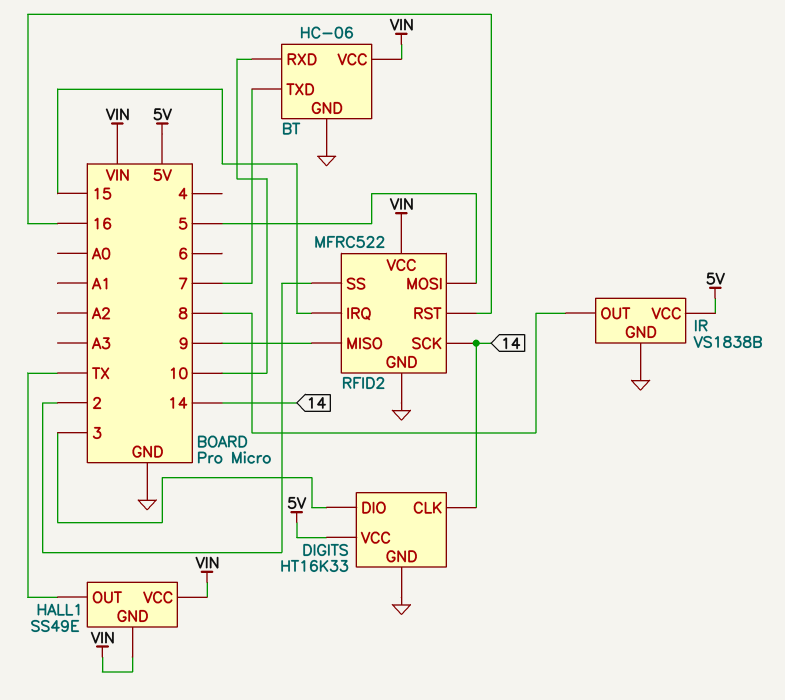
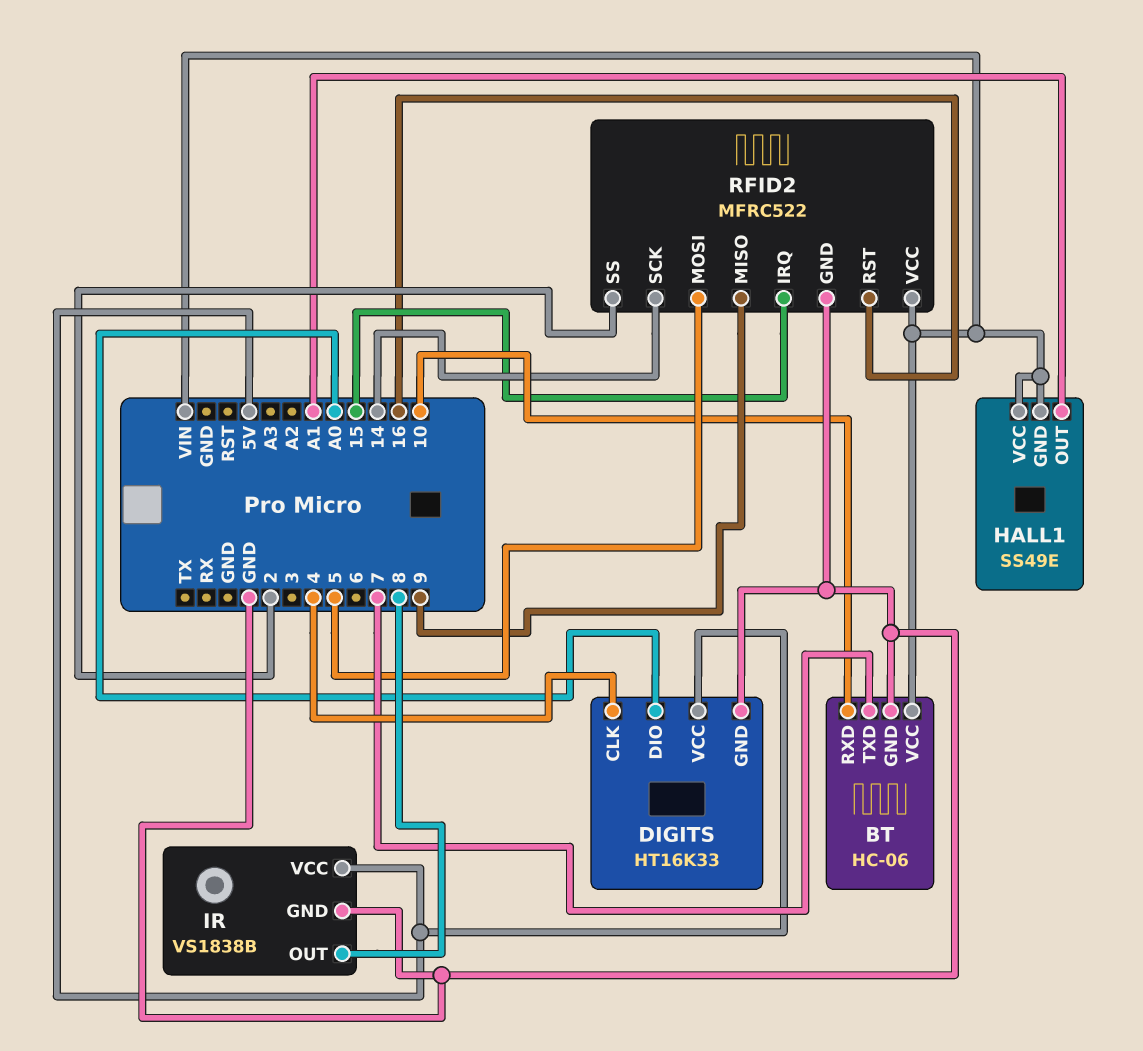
DIGITS pin CLK: 14 -> 4
DIGITS pin DIO: 3 -> A0
HALL1 pin OUT: TX -> A1

